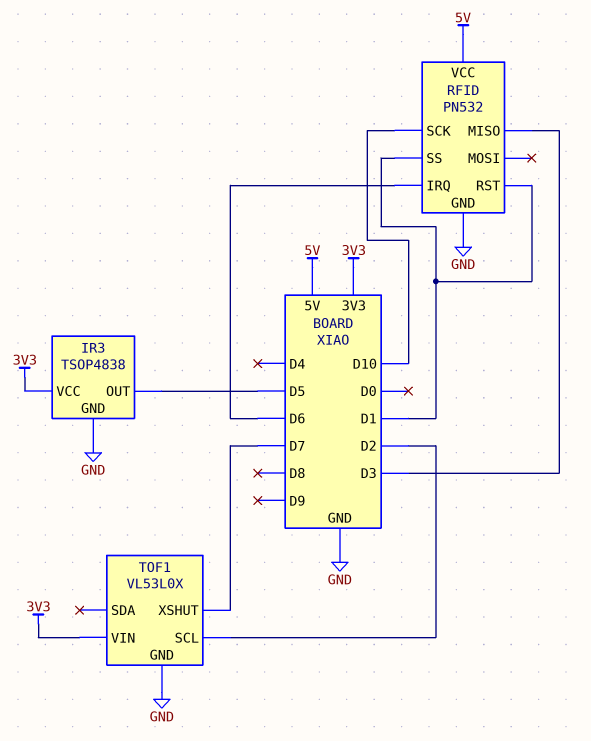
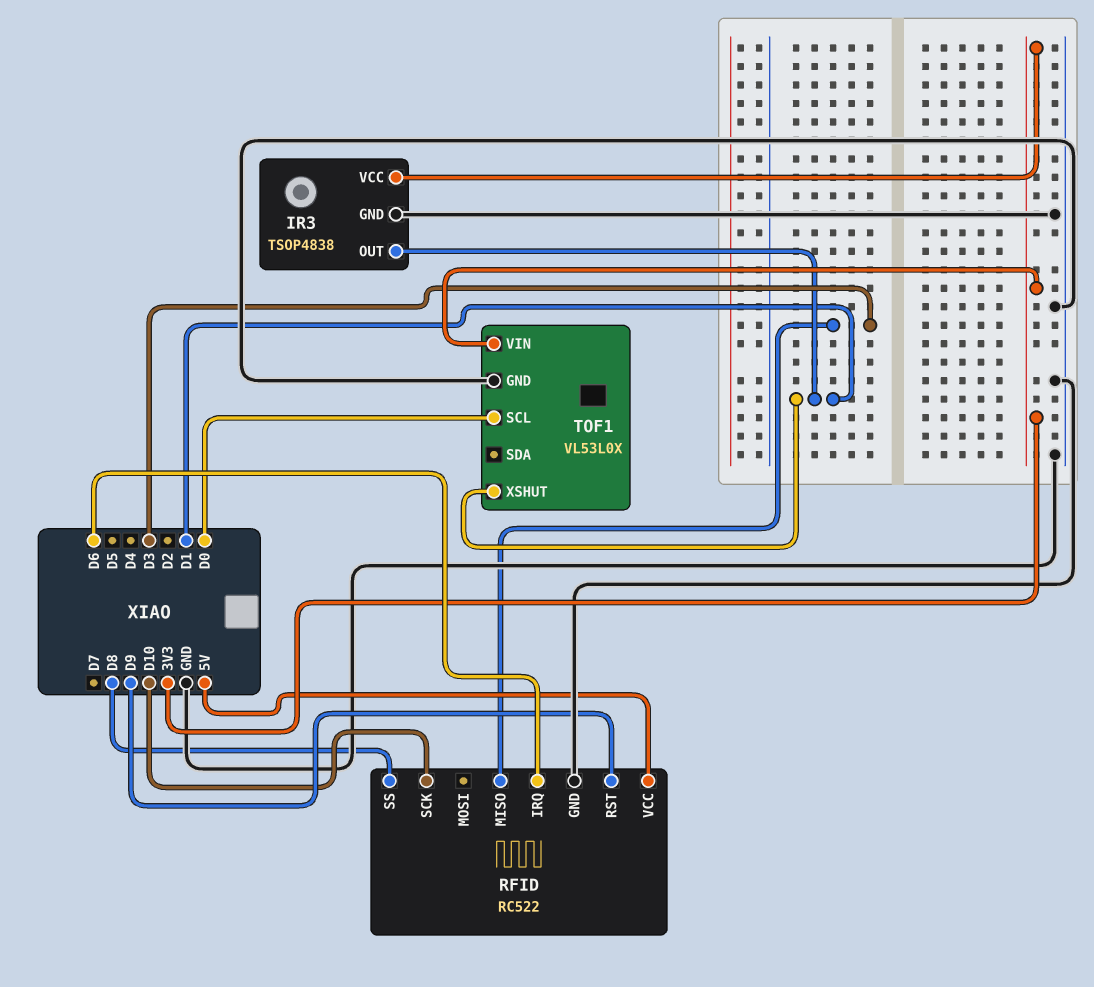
IR3 pin OUT: D5 -> D1
RFID: PN532 -> RC522
RFID pin RST: D1 -> D9
RFID pin SS: D1 -> D8
TOF1 pin SCL: D2 -> D0
TOF1 pin XSHUT: D7 -> D1

